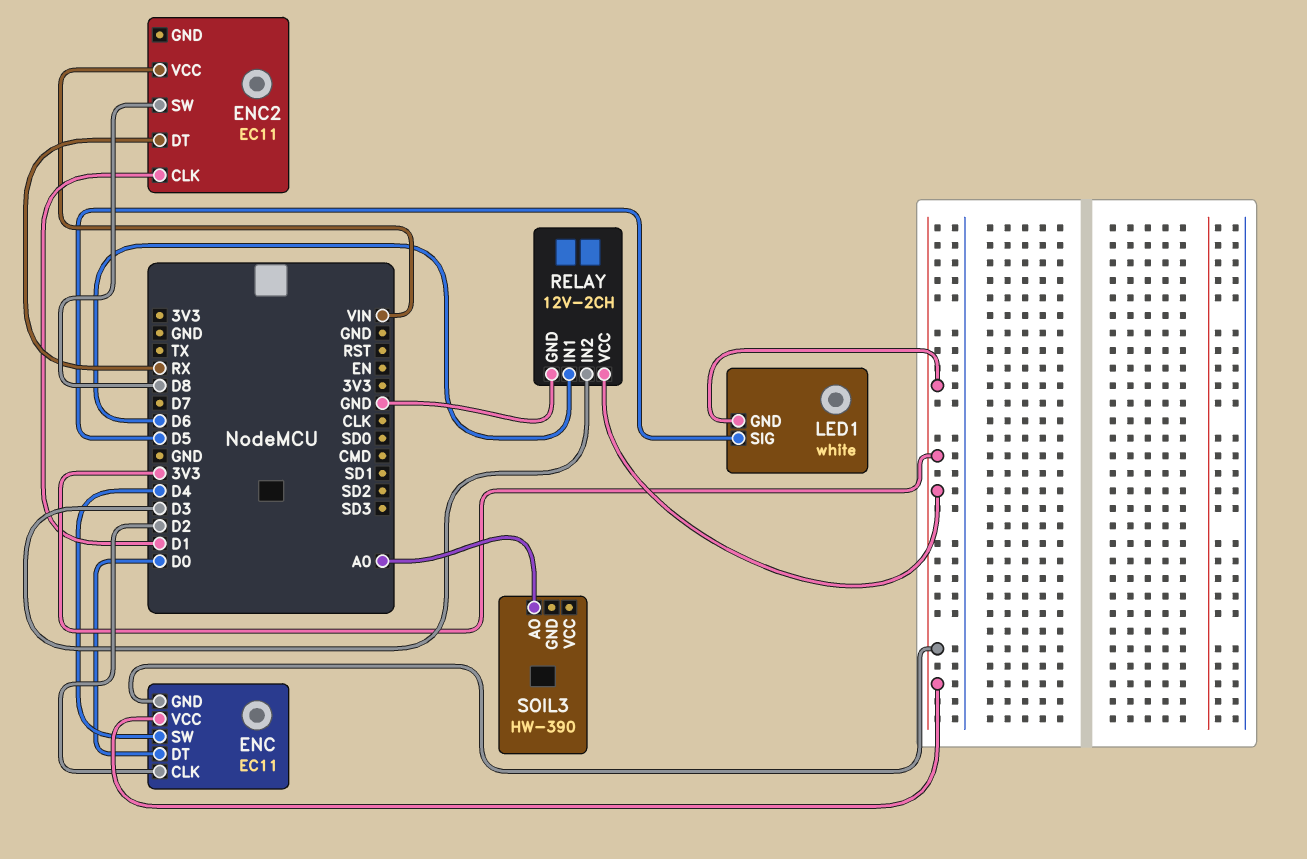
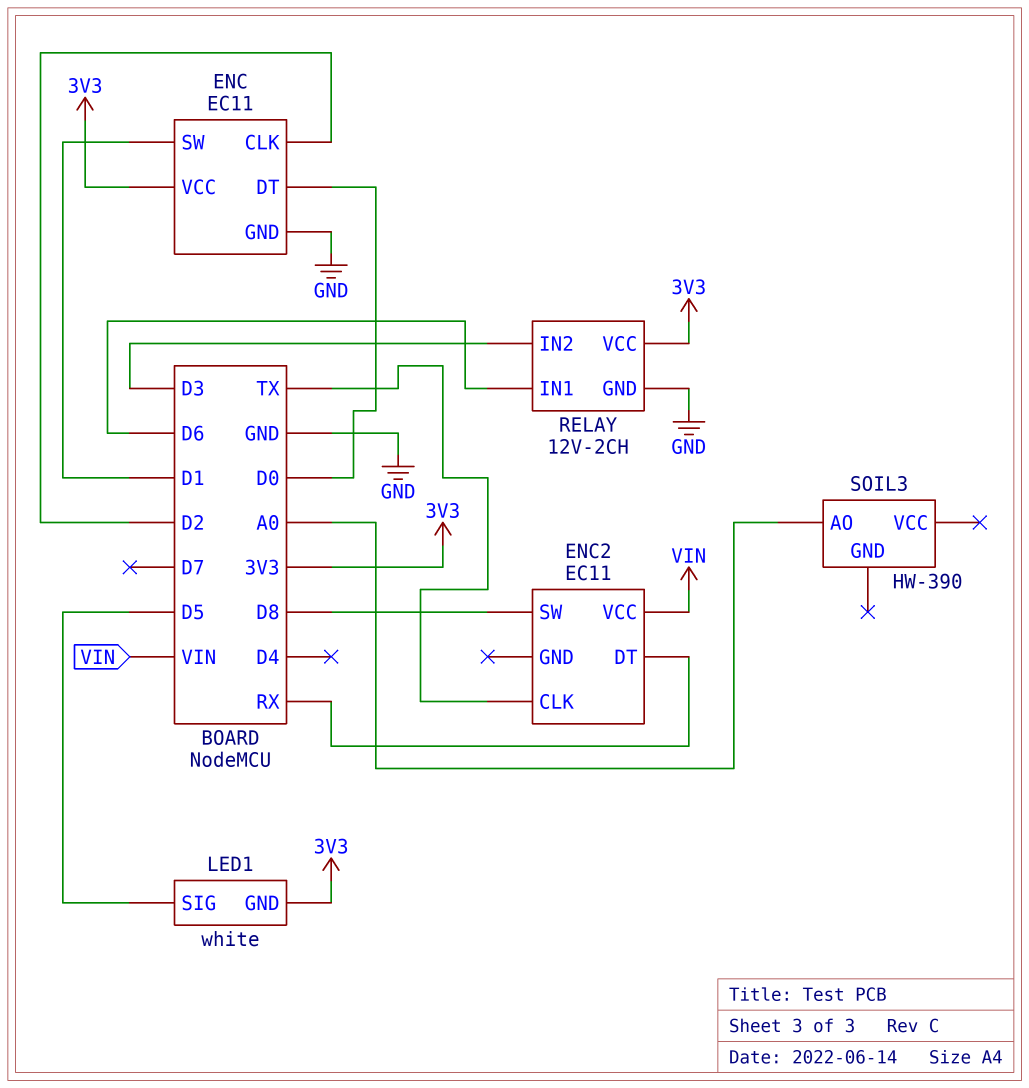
ENC pin GND: 3V3 -> GND
ENC pin SW: D4 -> D1
ENC2 pin CLK: D1 -> TX

